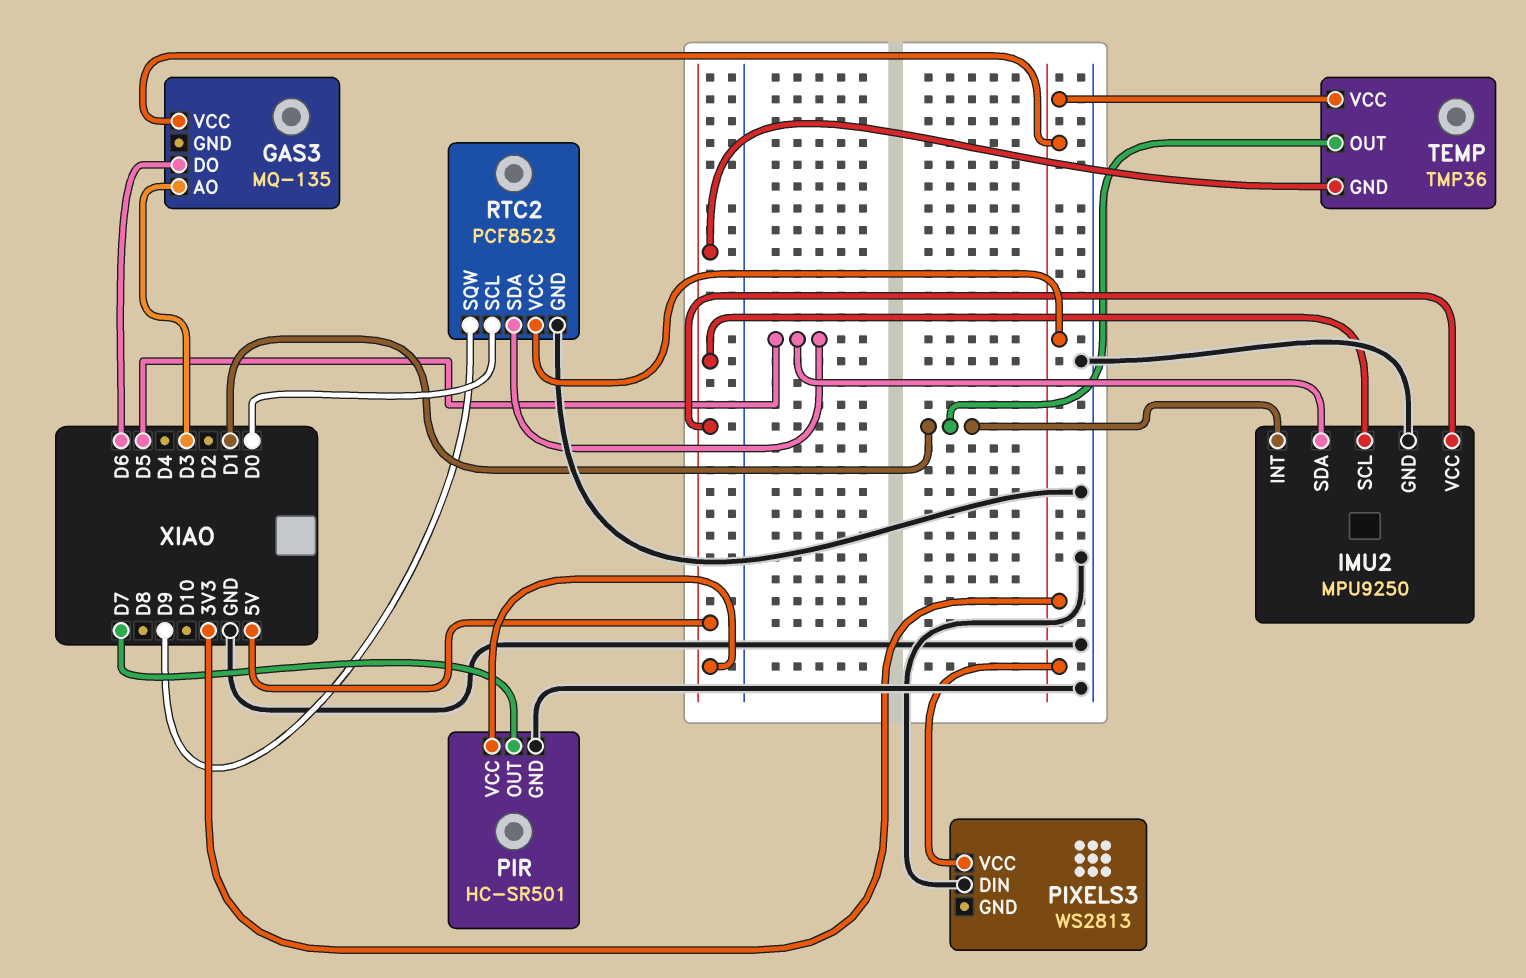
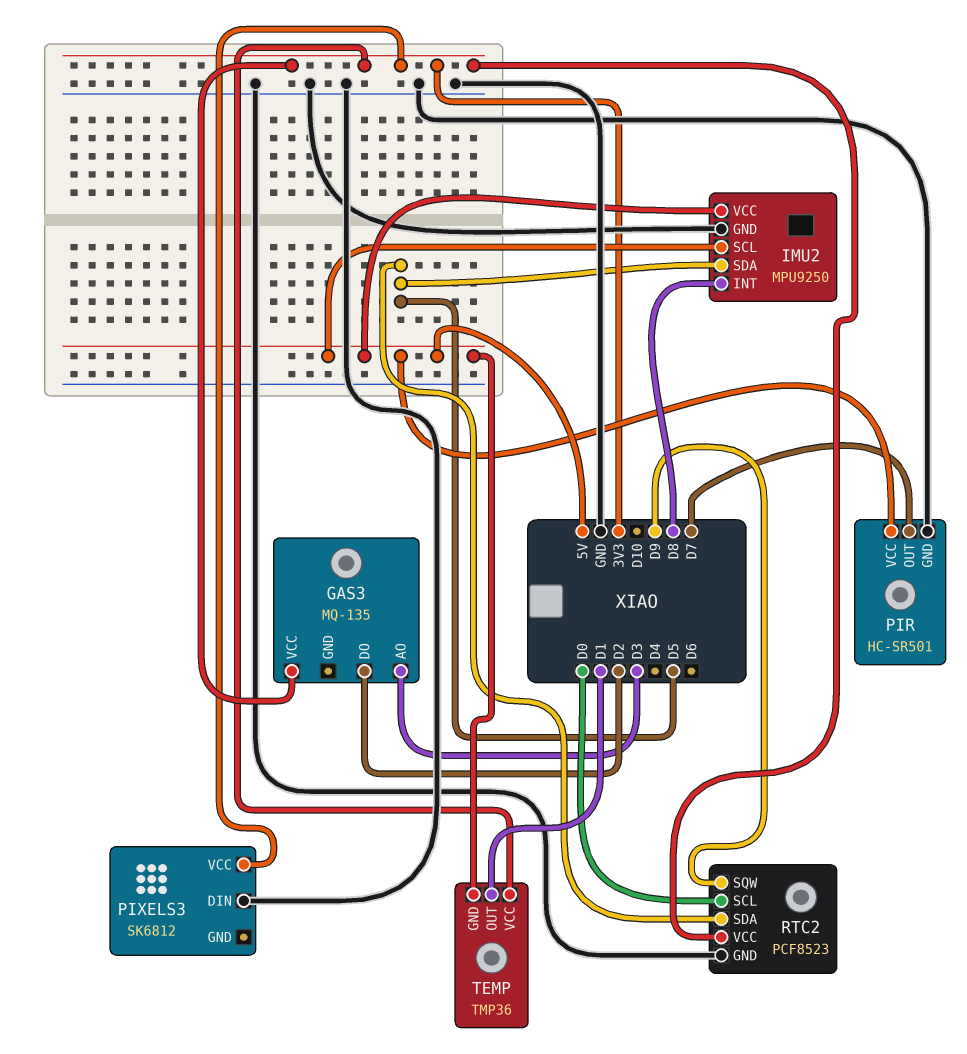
GAS3 pin DO: D6 -> D2
IMU2 pin INT: D1 -> D8
PIXELS3: WS2813 -> SK6812

